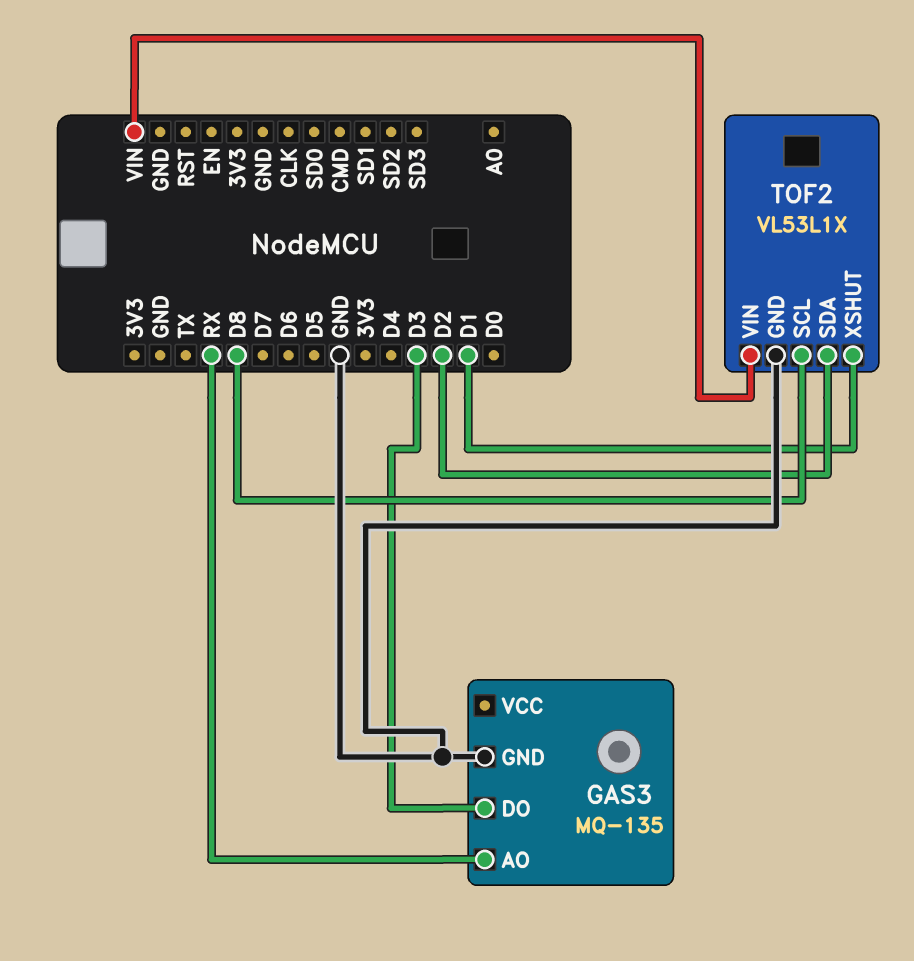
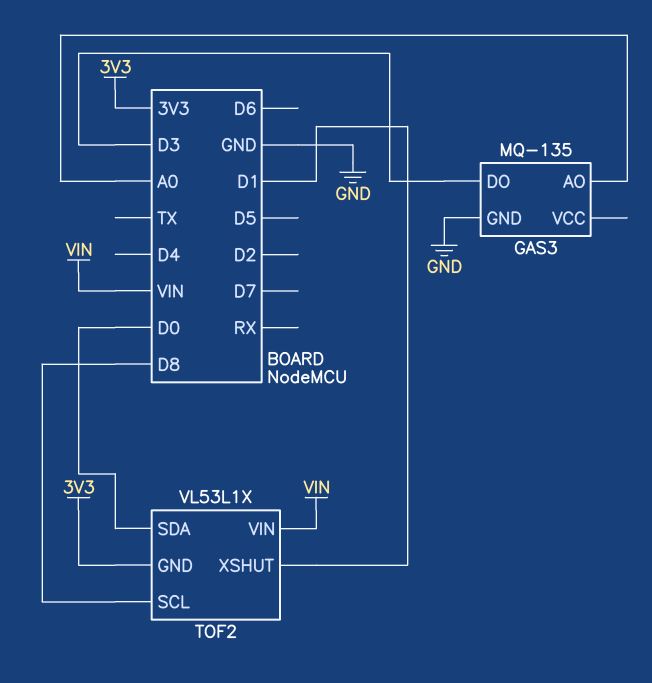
GAS3 pin AO: RX -> A0
TOF2 pin GND: GND -> 3V3
TOF2 pin SDA: D2 -> D0

